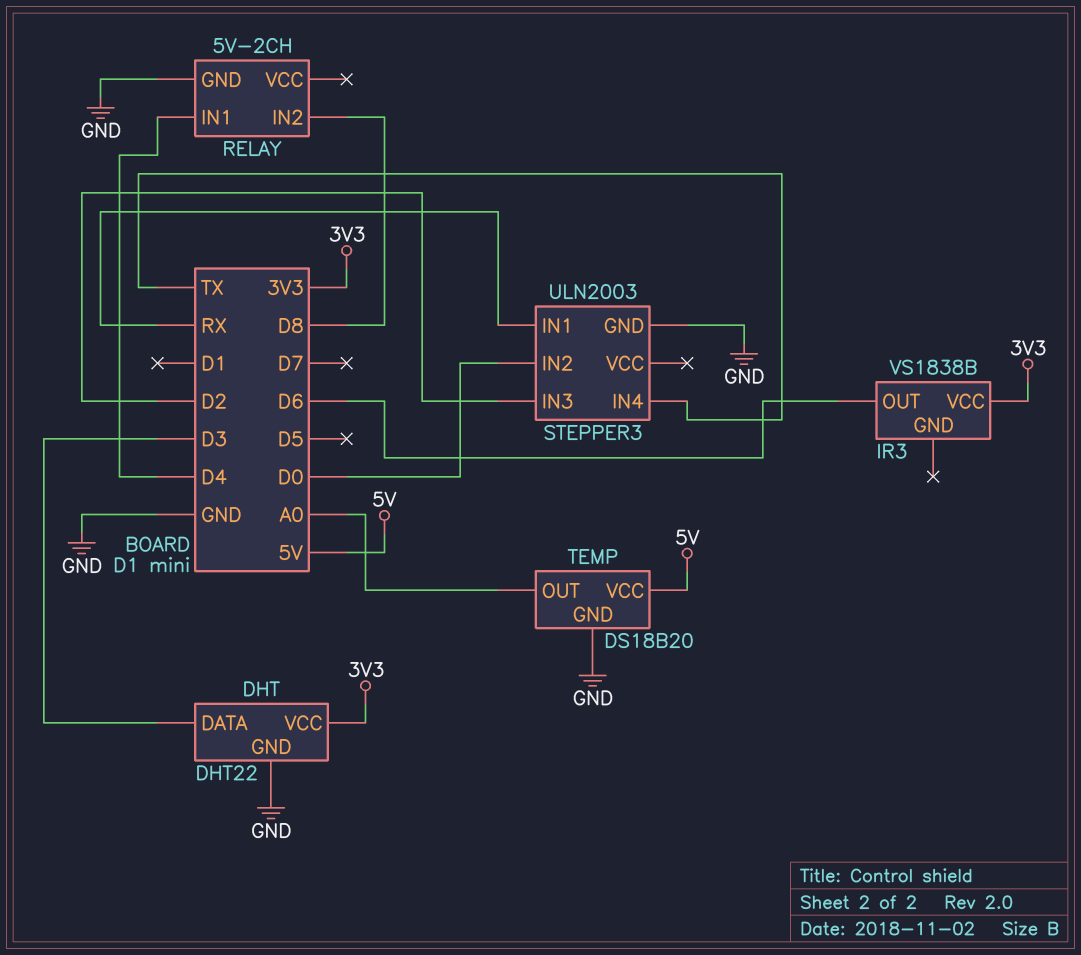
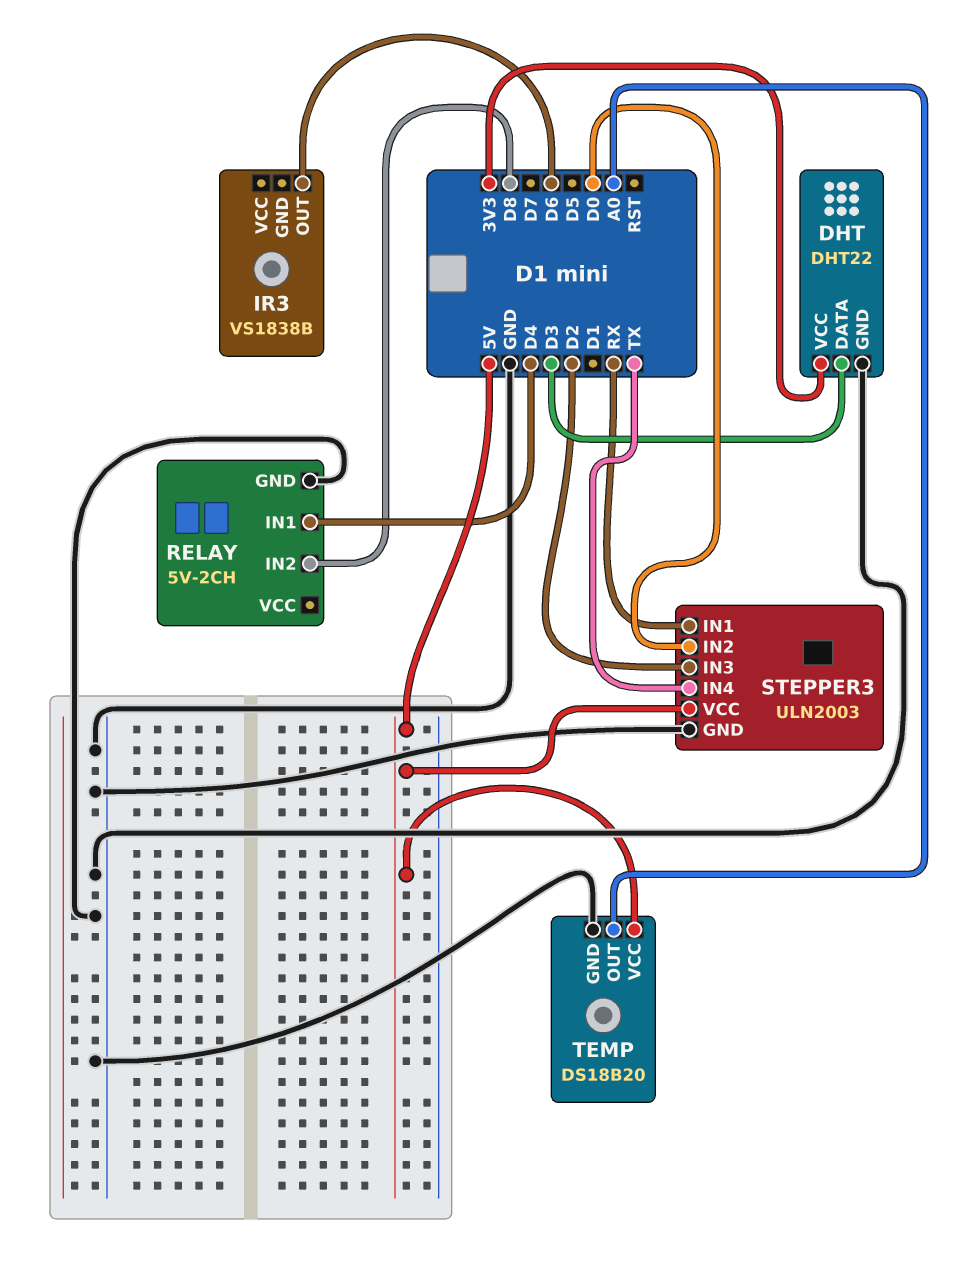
IR3 pin VCC: 3V3 -> none
STEPPER3 pin VCC: none -> 5V

